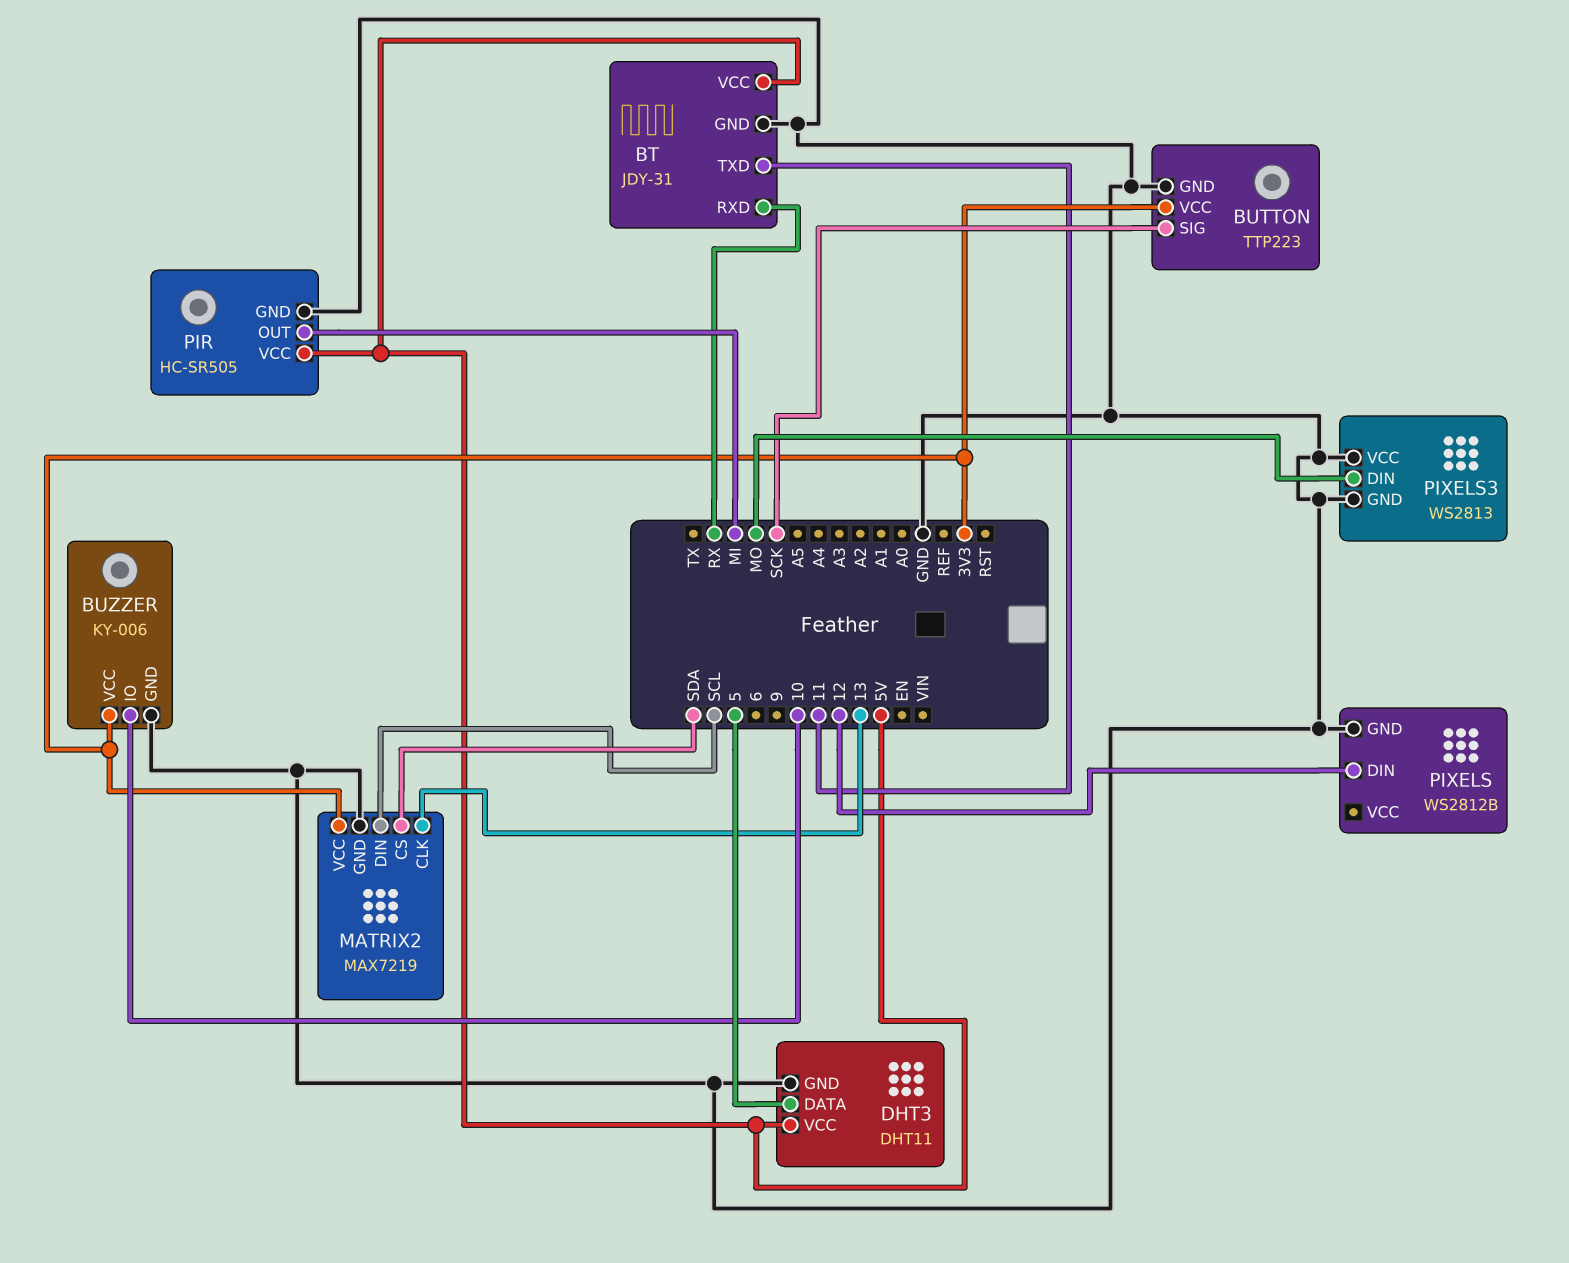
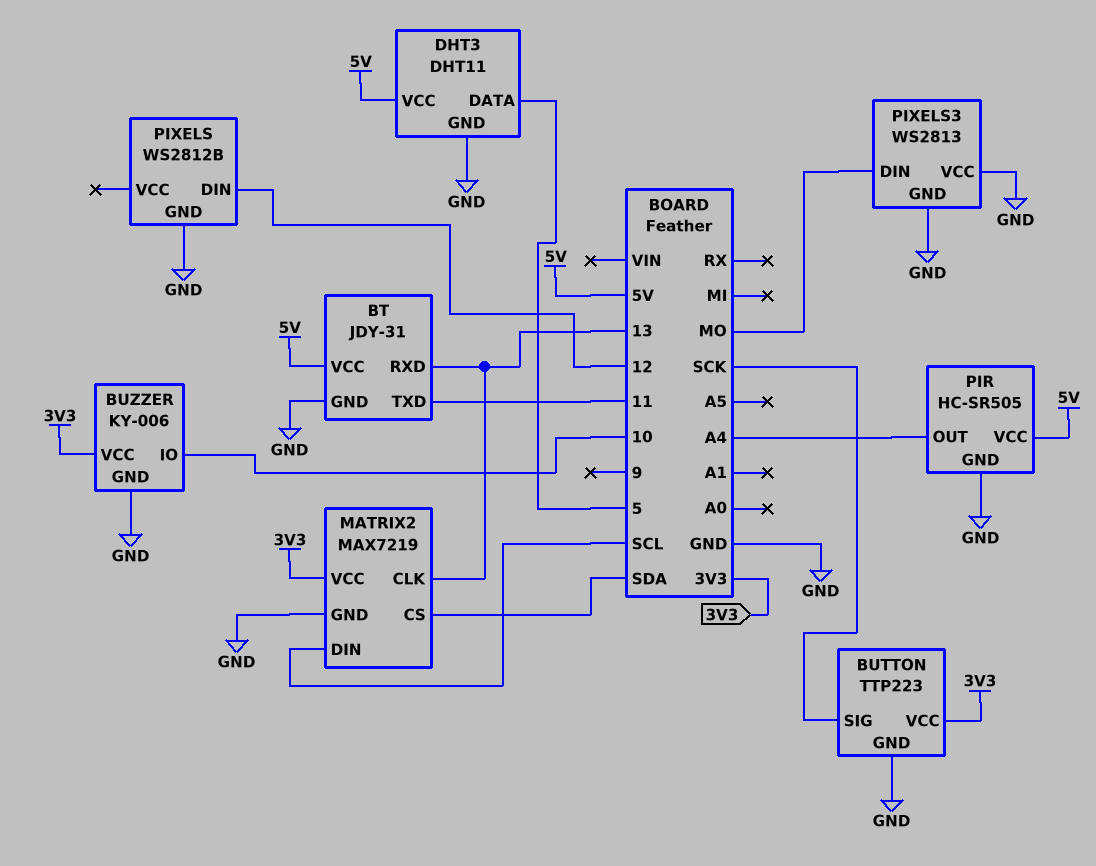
BT pin RXD: RX -> 13
PIR pin OUT: MI -> A4

